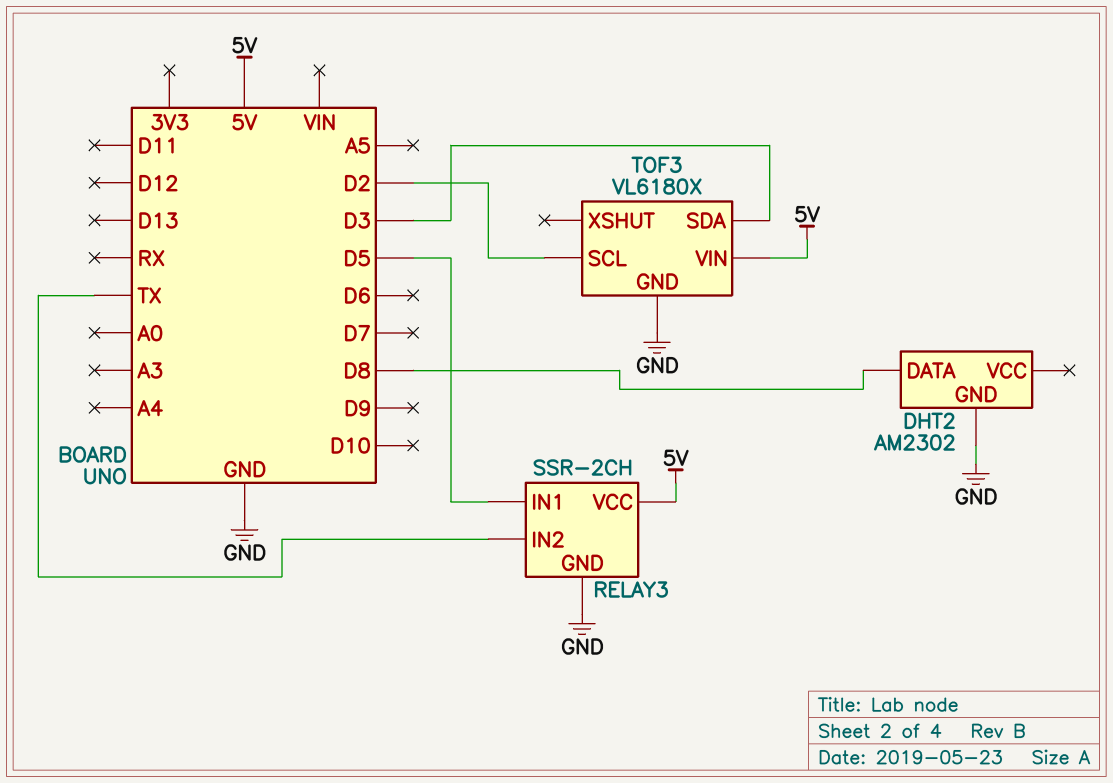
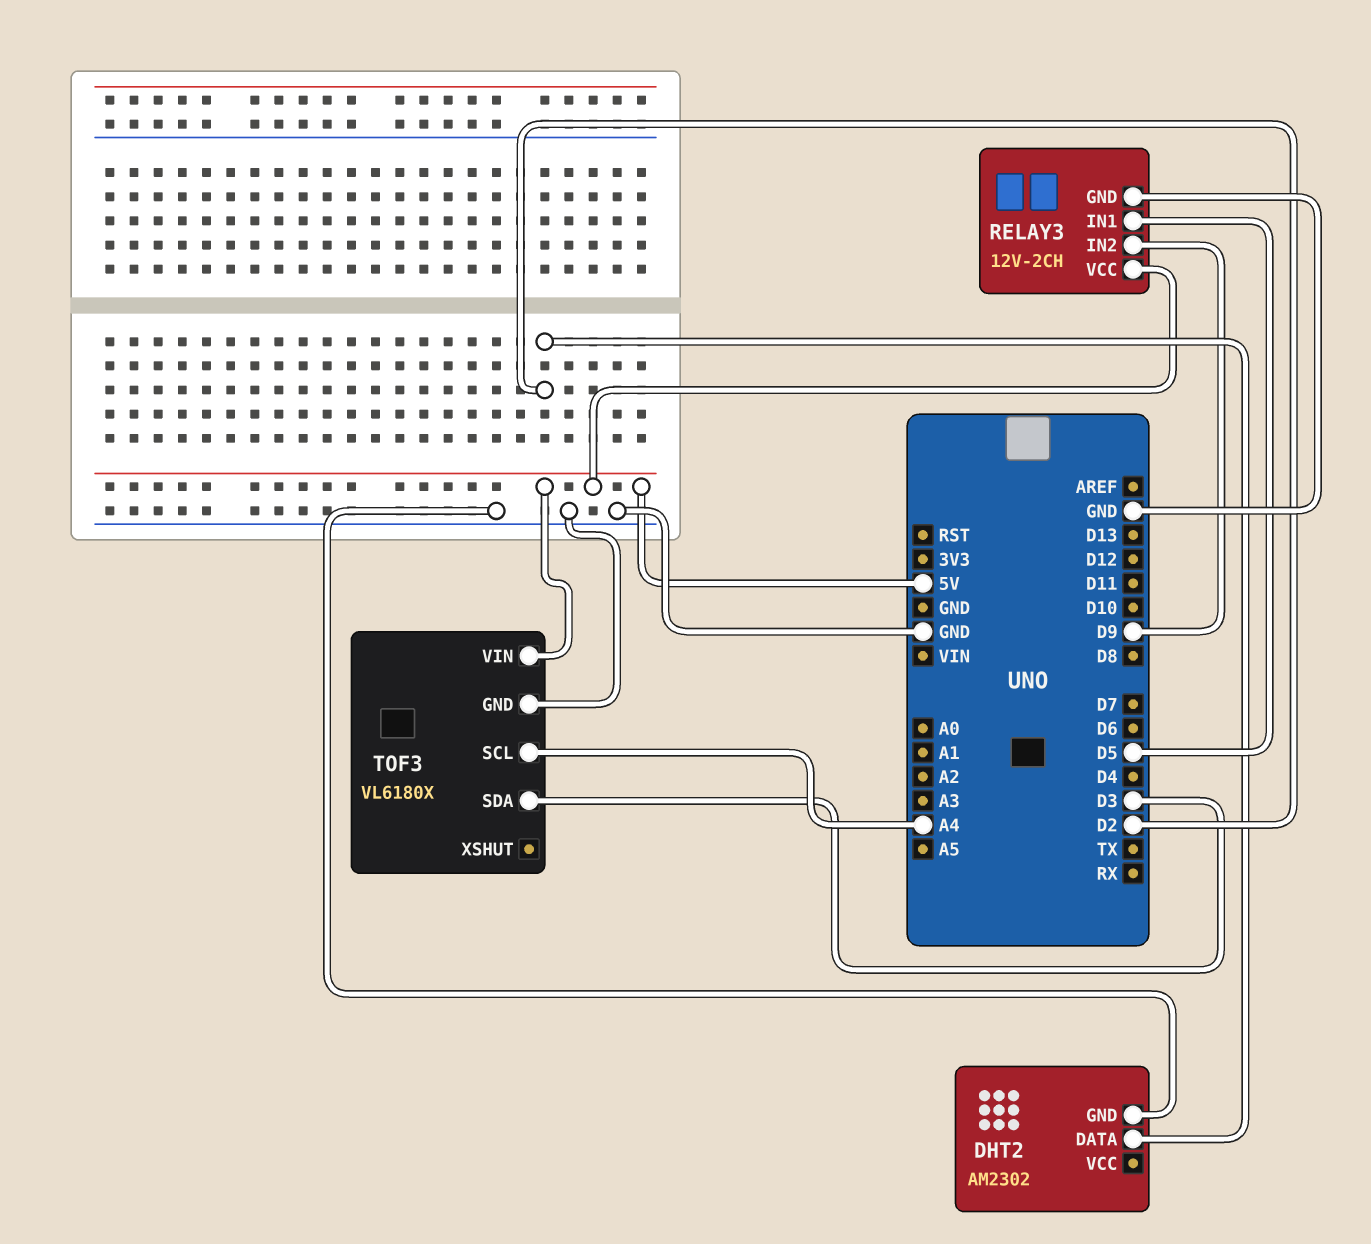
DHT2 pin DATA: D8 -> D2
RELAY3: SSR-2CH -> 12V-2CH
RELAY3 pin IN2: TX -> D9
TOF3 pin SCL: D2 -> A4

